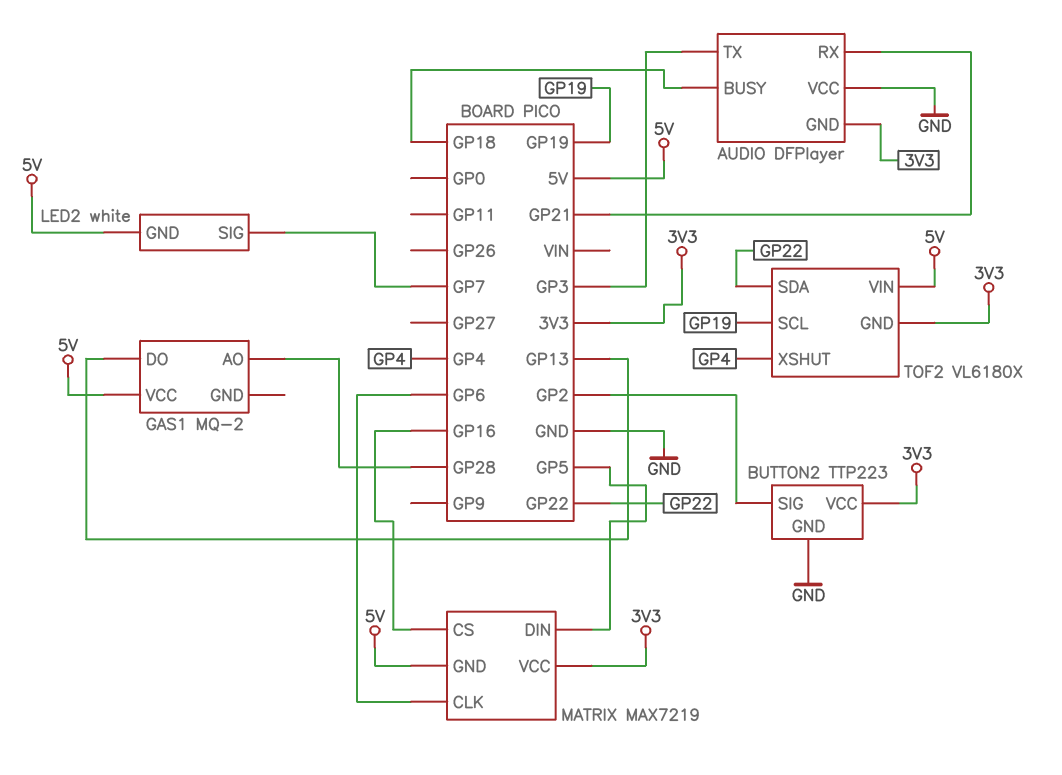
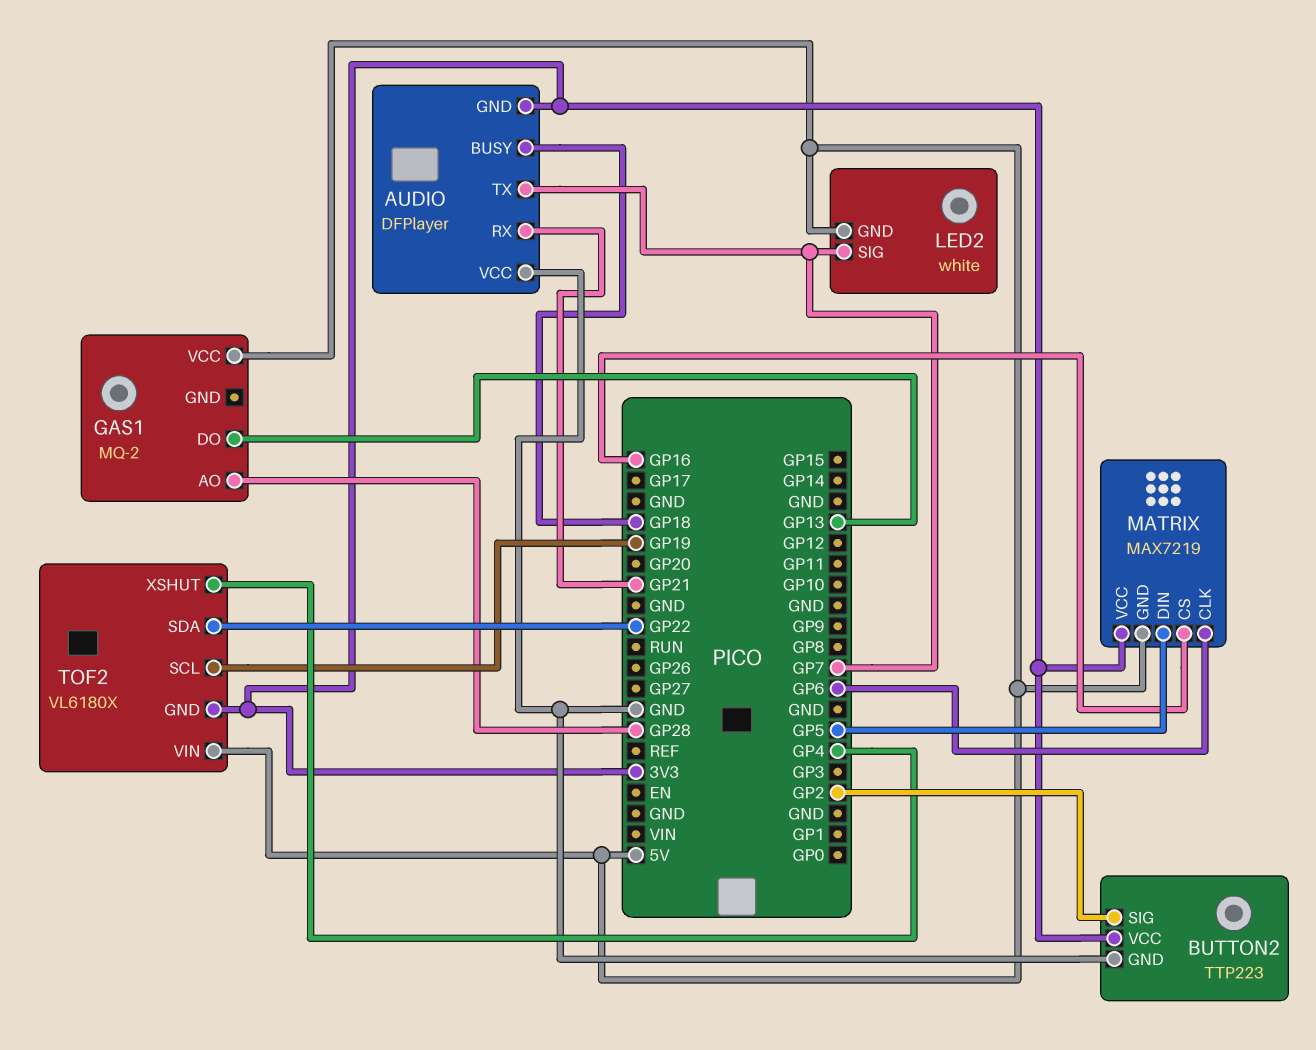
AUDIO pin TX: GP3 -> GP7

